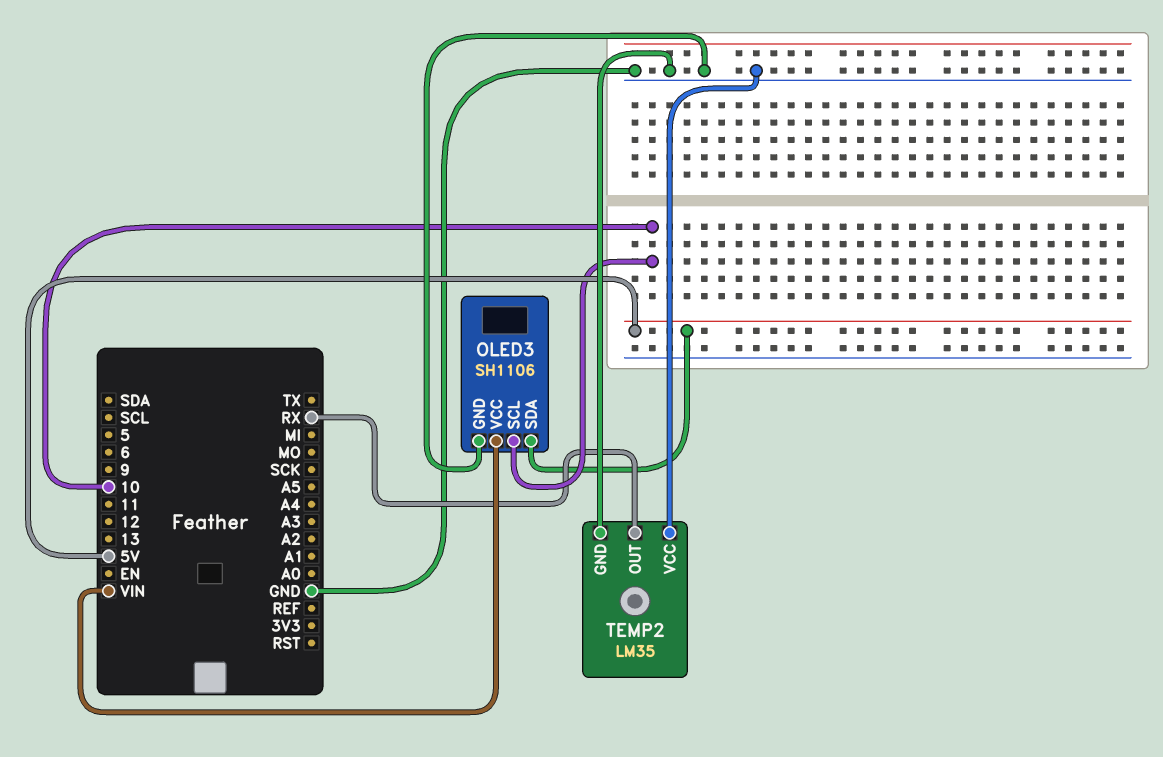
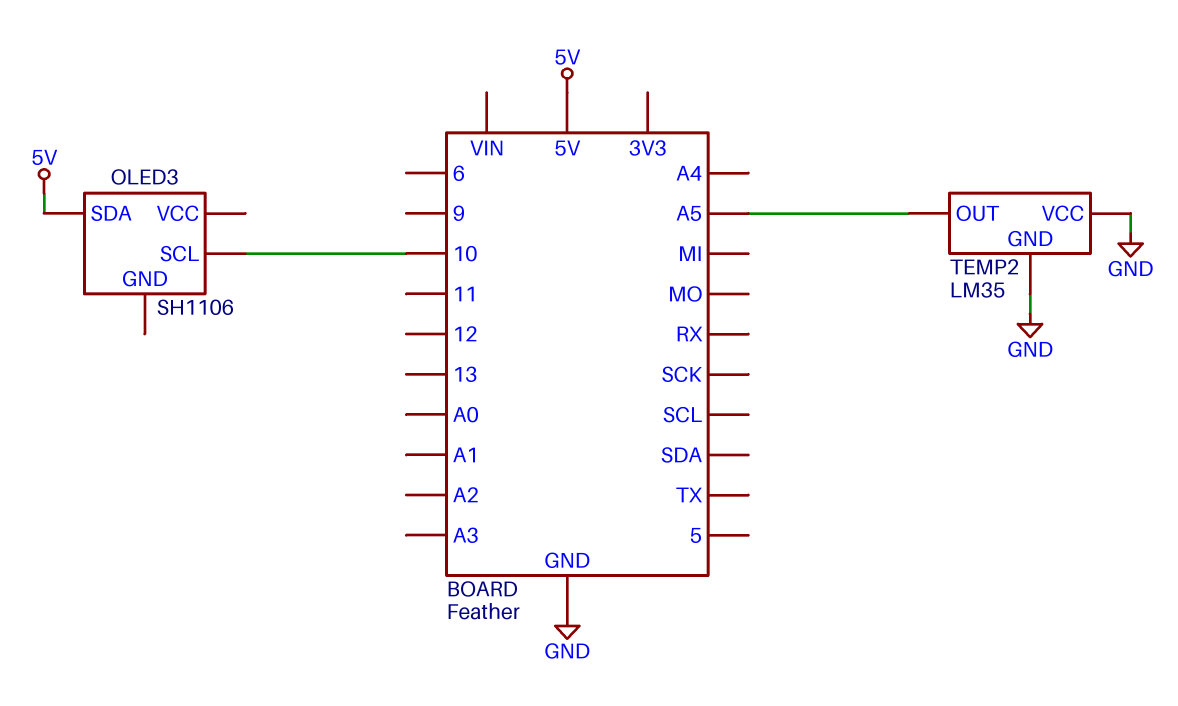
OLED3 pin GND: GND -> none
OLED3 pin VCC: VIN -> none
TEMP2 pin OUT: RX -> A5

